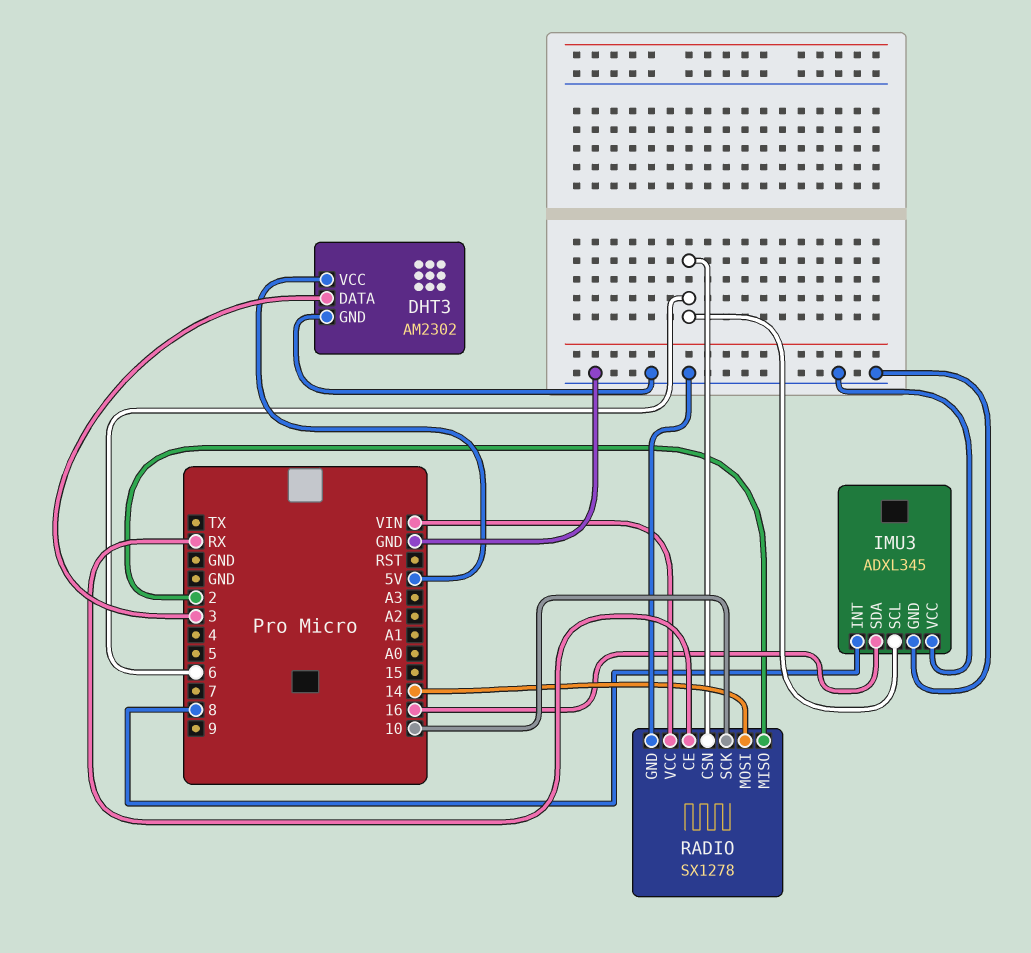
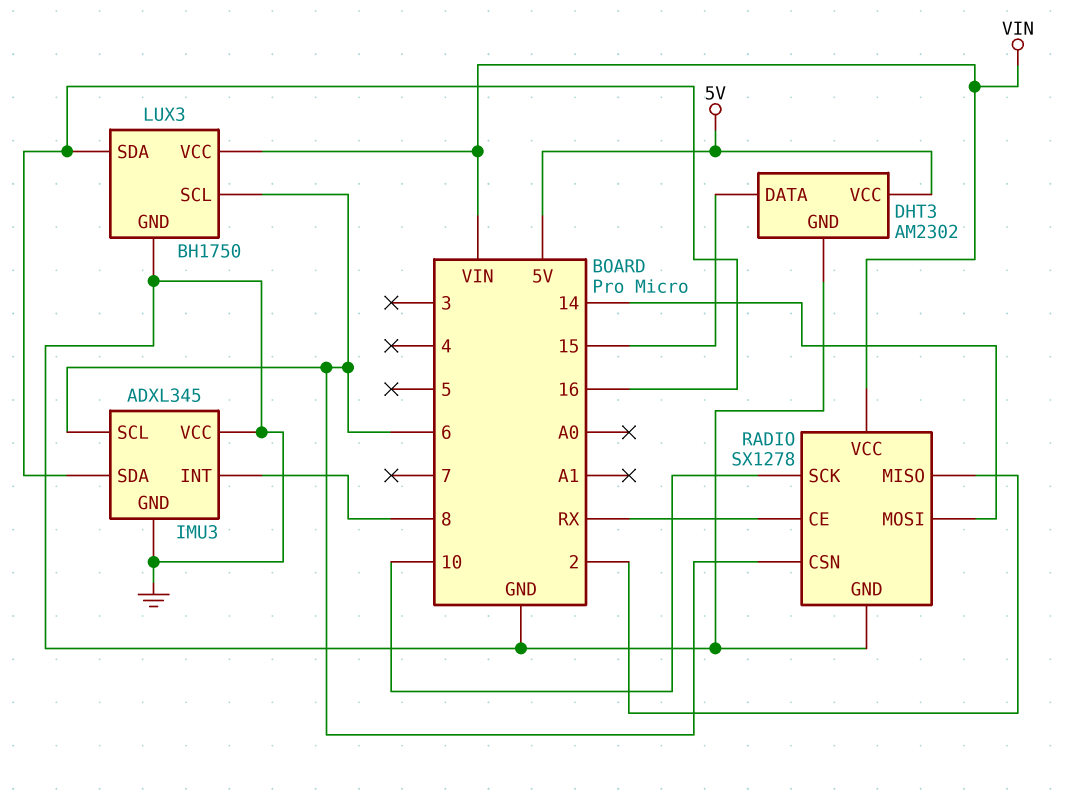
DHT3 pin DATA: 3 -> 15
LUX3: none -> BH1750
LUX3 pin GND: none -> GND
LUX3 pin SCL: none -> 6
LUX3 pin SDA: none -> 16
LUX3 pin VCC: none -> VIN

